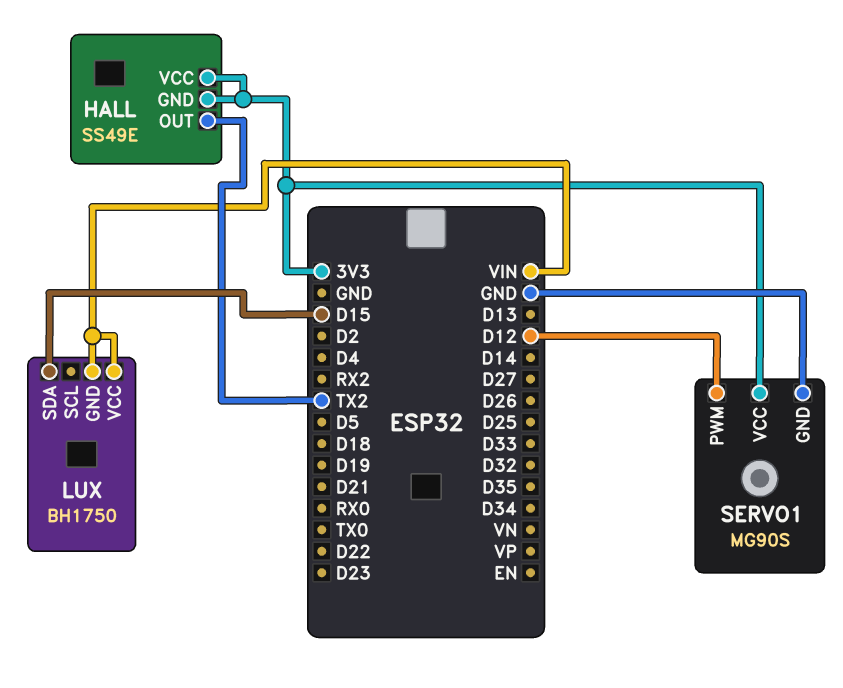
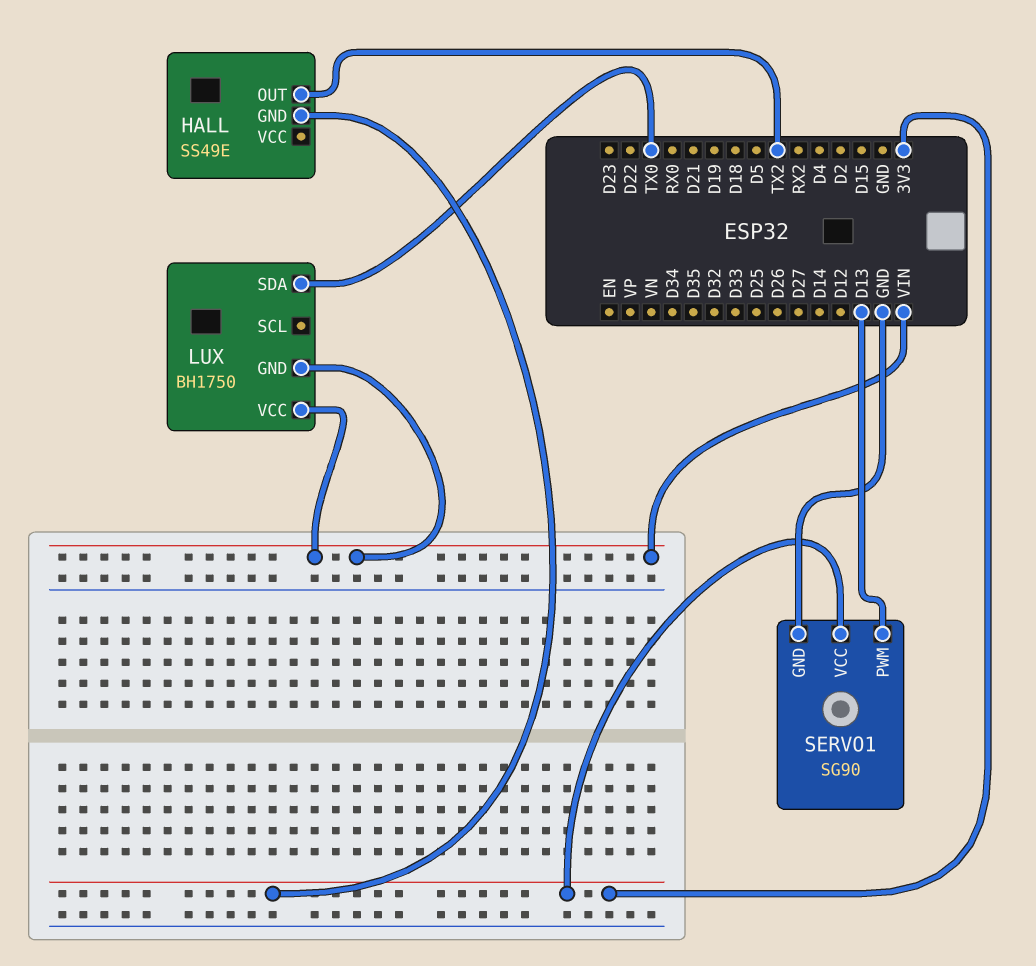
HALL pin VCC: 3V3 -> none
LUX pin SDA: D15 -> TX0
SERVO1: MG90S -> SG90
SERVO1 pin PWM: D12 -> D13

